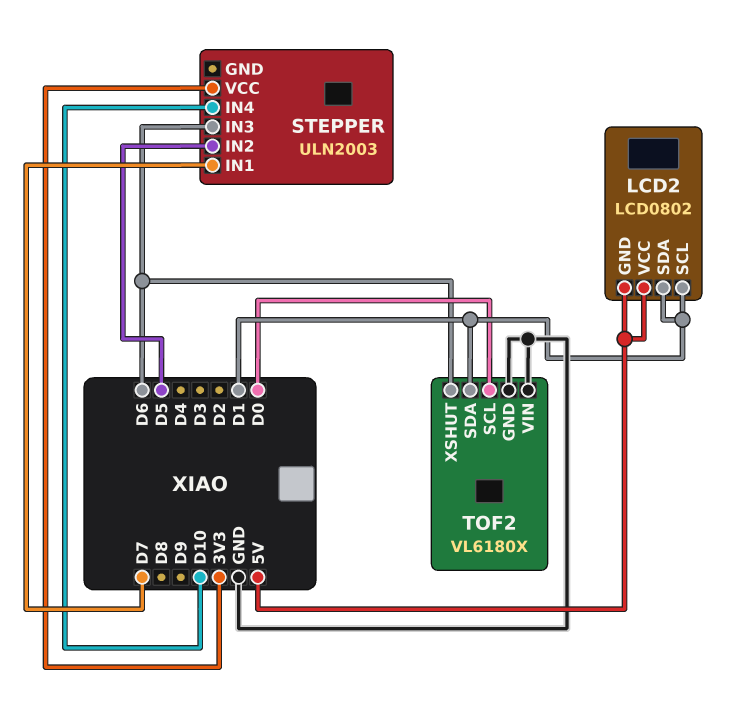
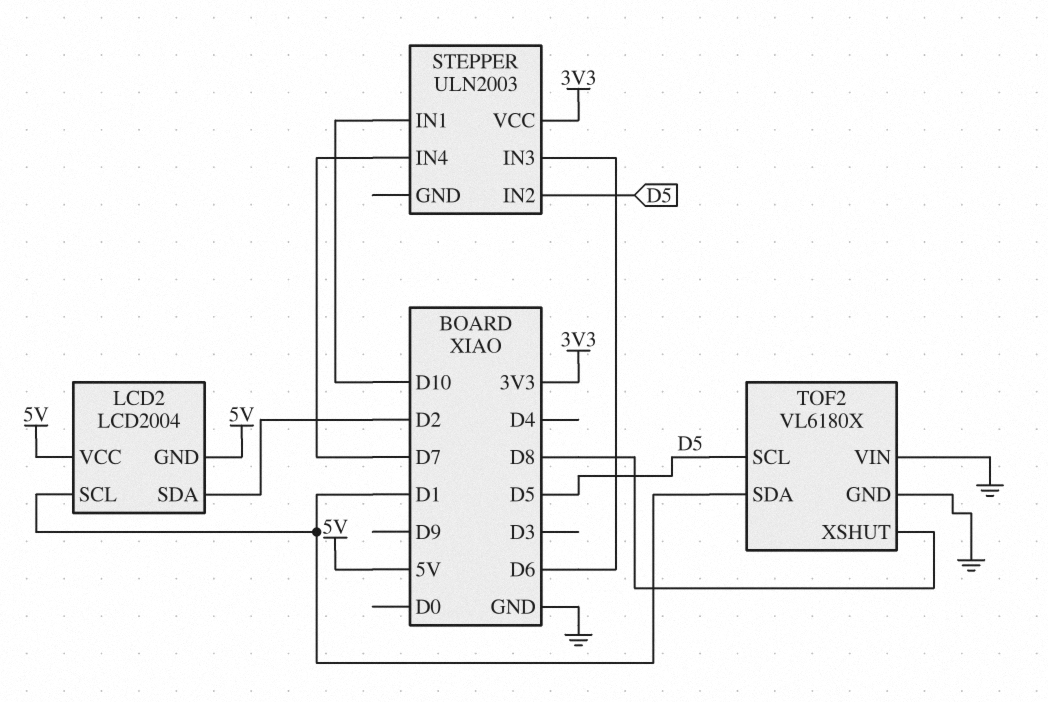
LCD2: LCD0802 -> LCD2004
LCD2 pin SDA: D1 -> D2
STEPPER pin IN1: D7 -> D10
STEPPER pin IN4: D10 -> D7
TOF2 pin SCL: D0 -> D5
TOF2 pin XSHUT: D6 -> D8

